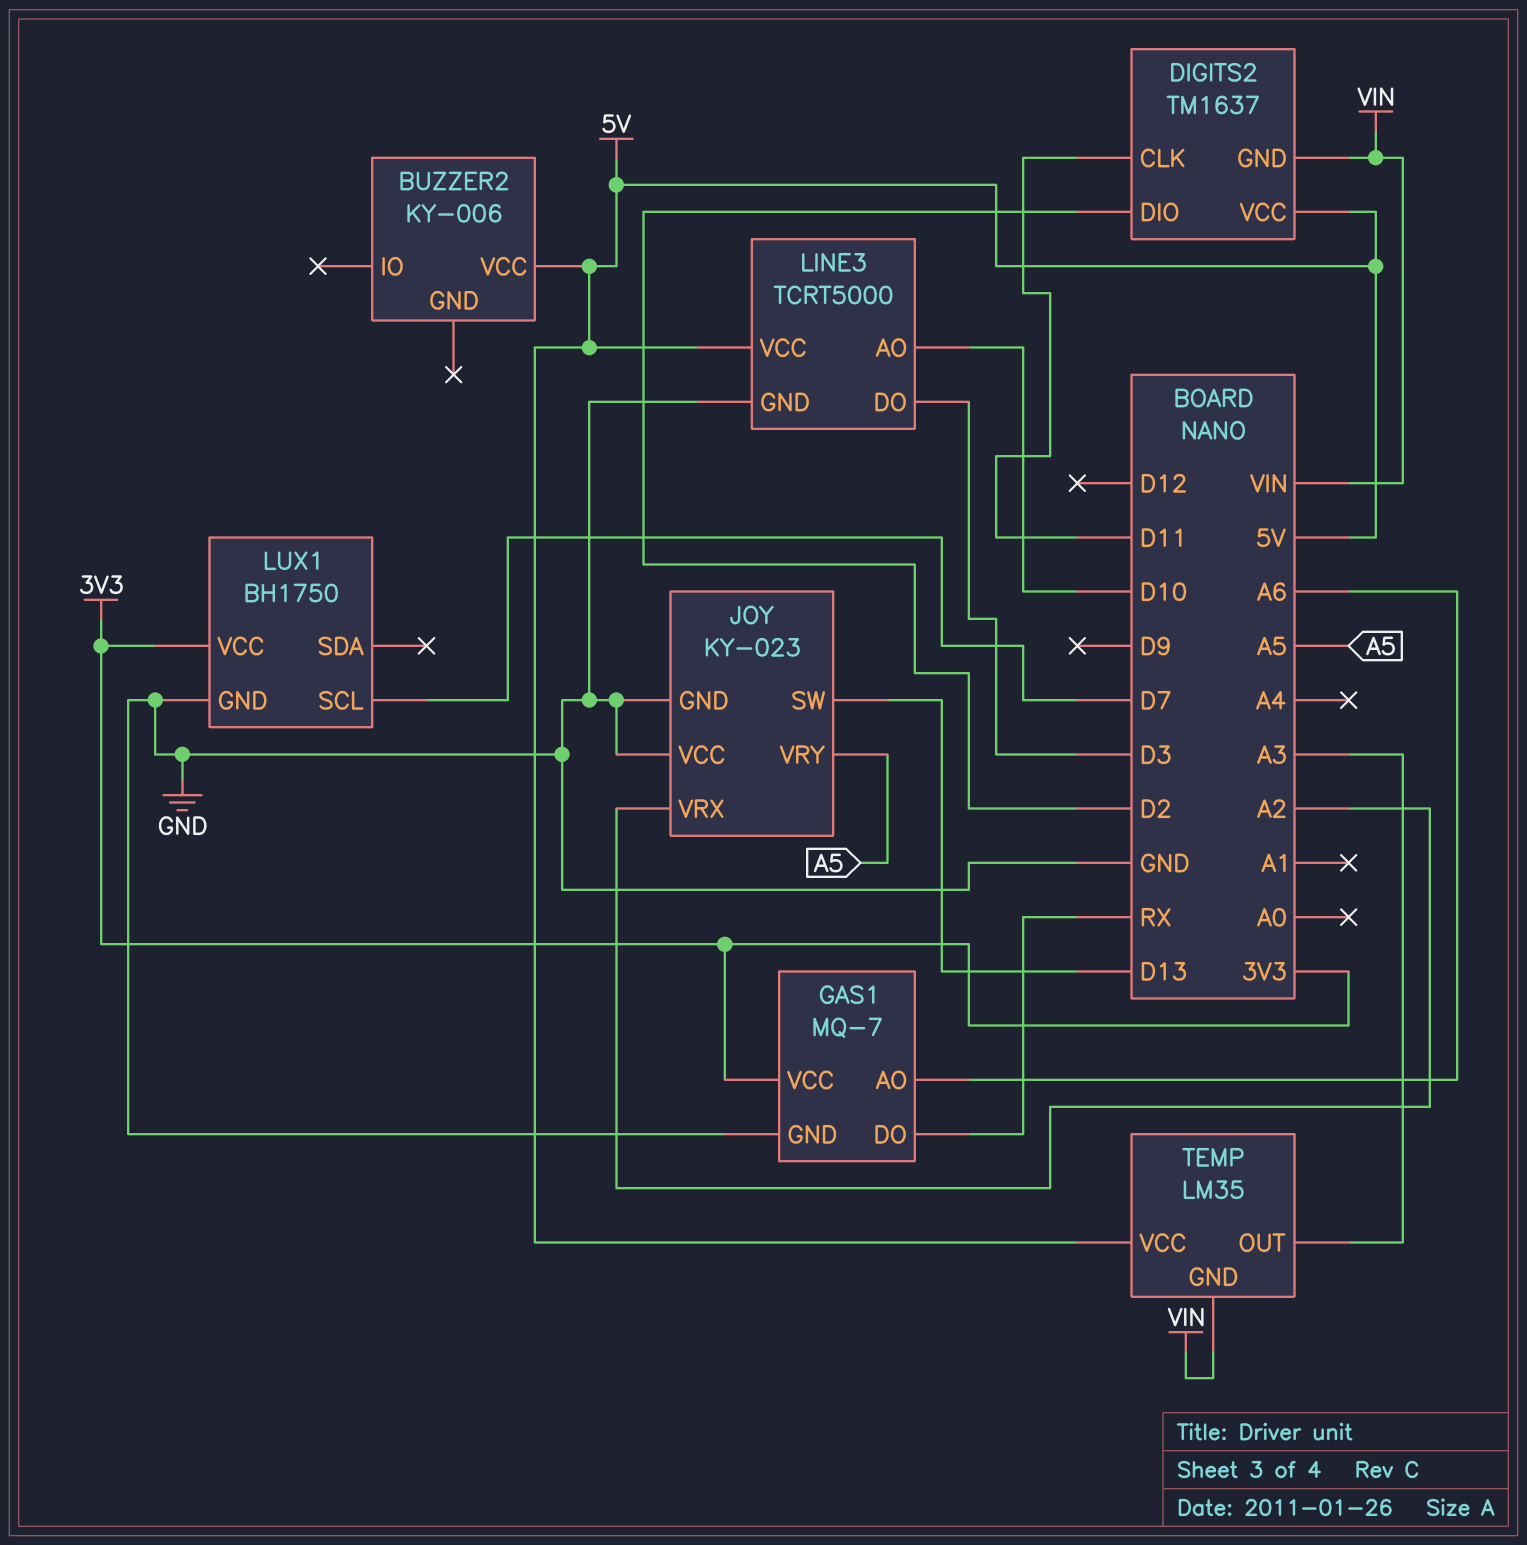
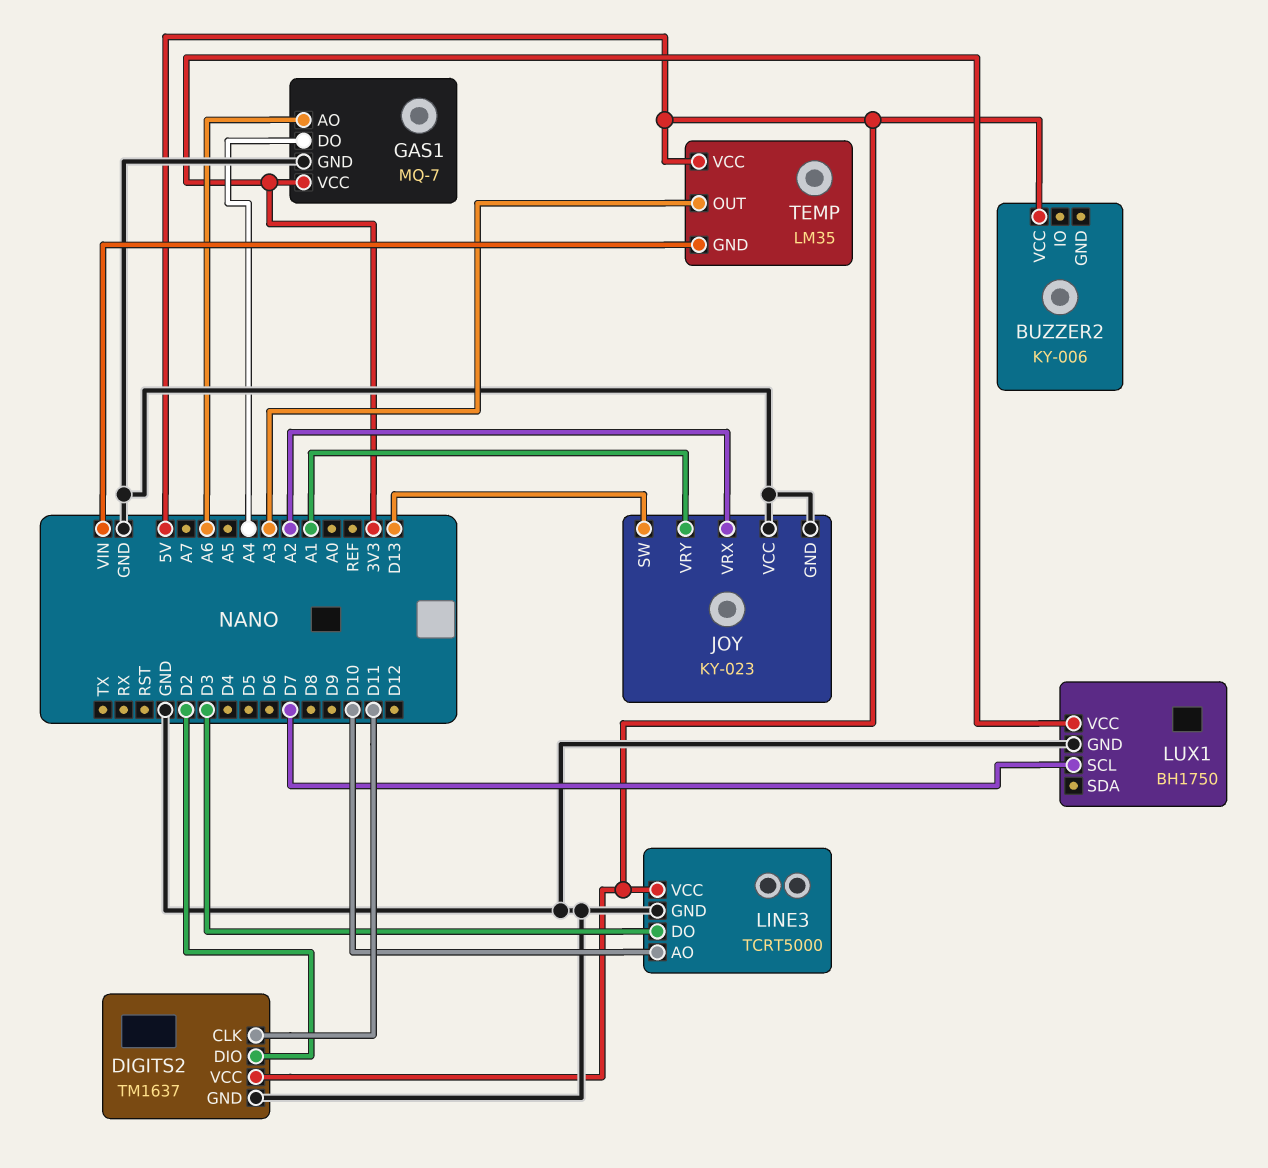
DIGITS2 pin GND: VIN -> GND
GAS1 pin DO: RX -> A4
JOY pin VRY: A5 -> A1

